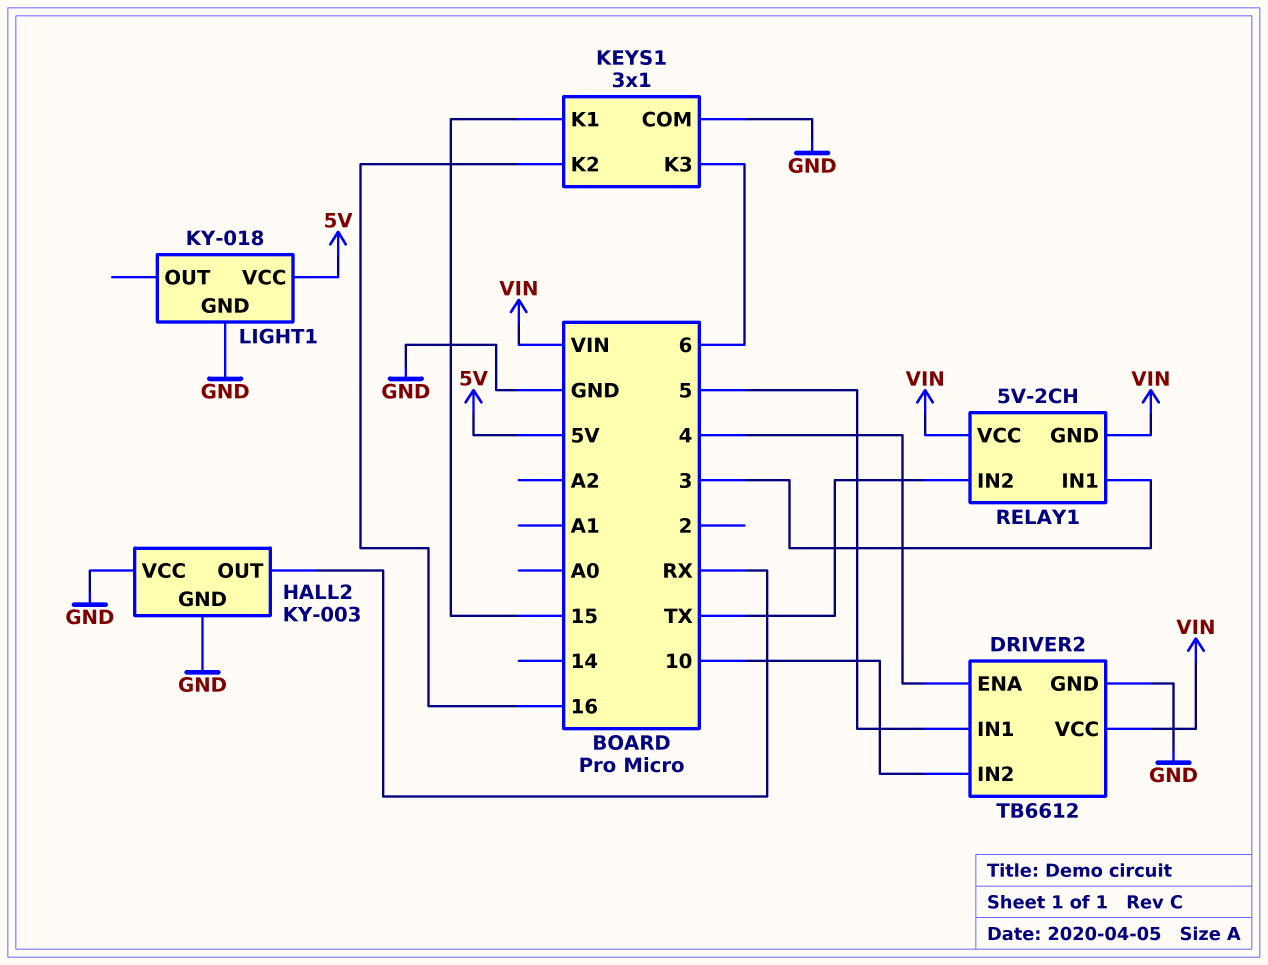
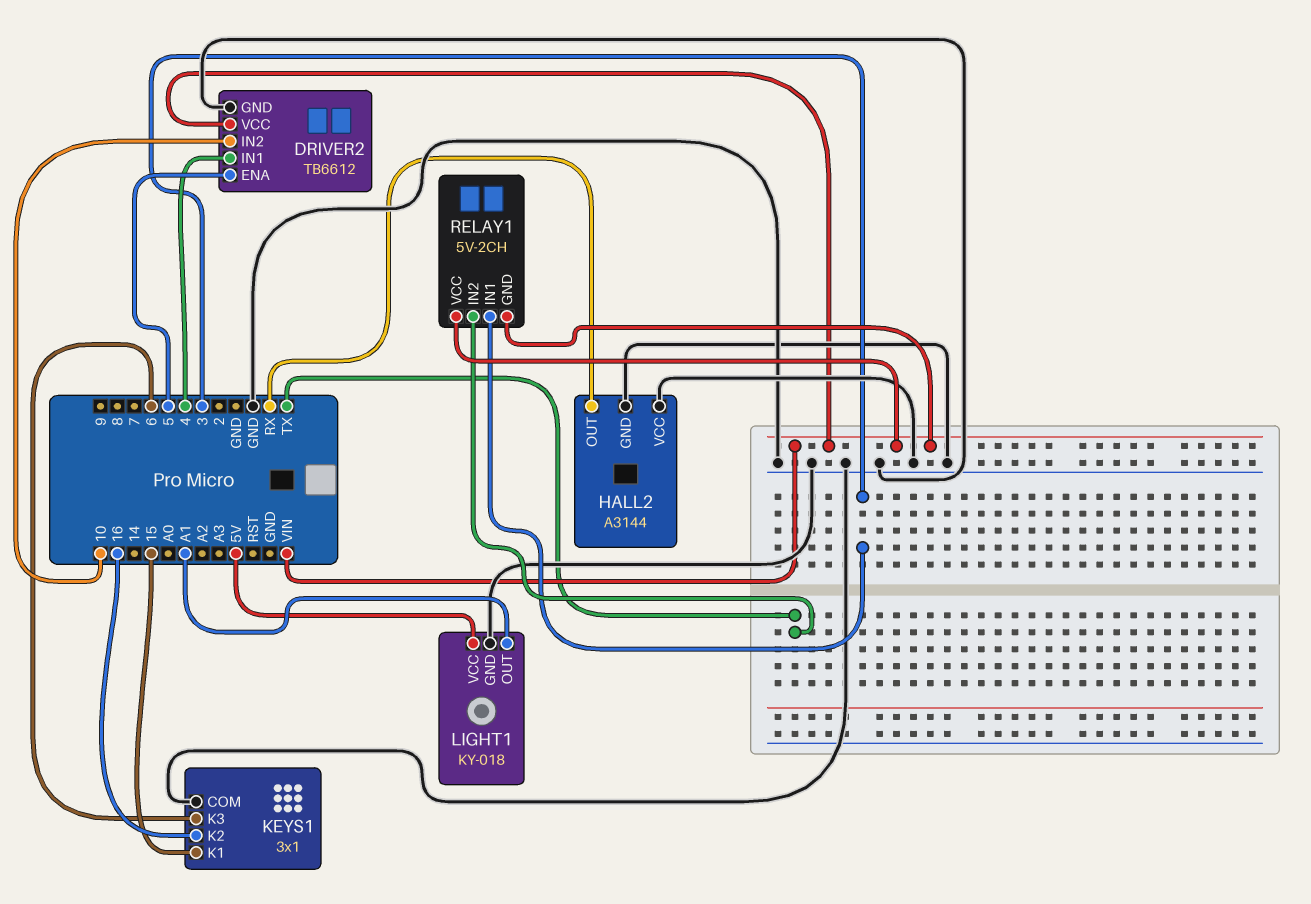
DRIVER2 pin ENA: 4 -> 5
DRIVER2 pin IN1: 5 -> 4
HALL2: KY-003 -> A3144
LIGHT1 pin OUT: none -> A1

